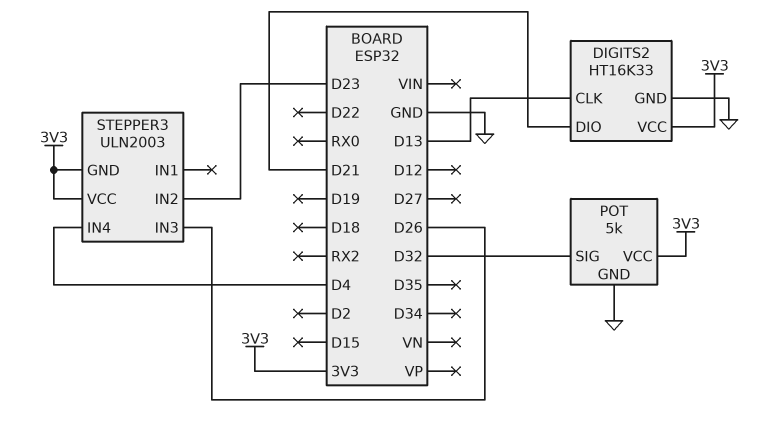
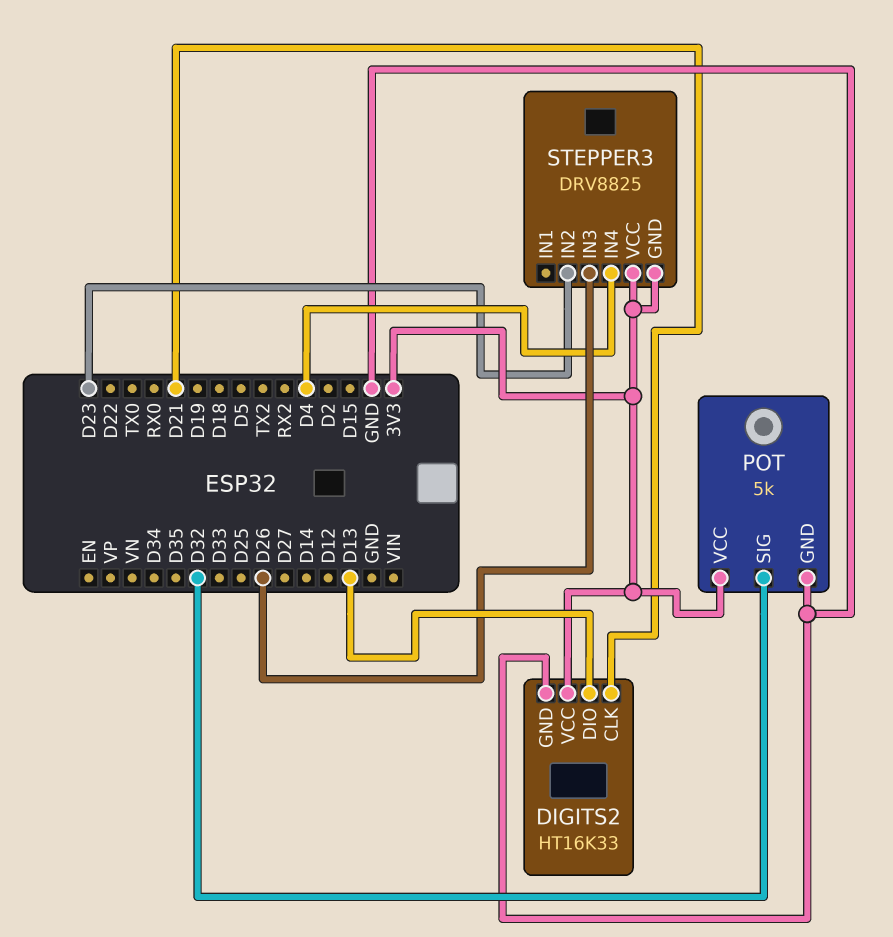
DIGITS2 pin CLK: D13 -> D21
DIGITS2 pin DIO: D21 -> D13
STEPPER3: ULN2003 -> DRV8825

